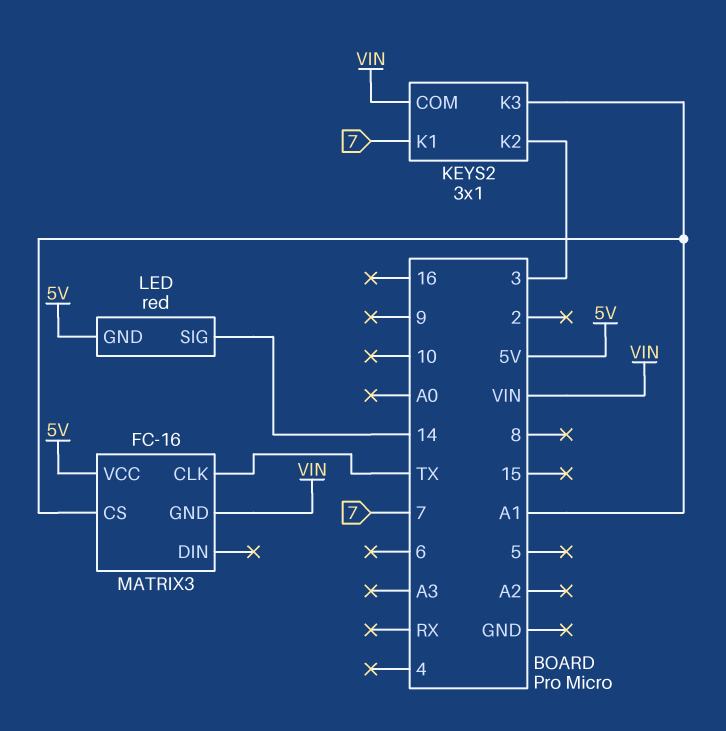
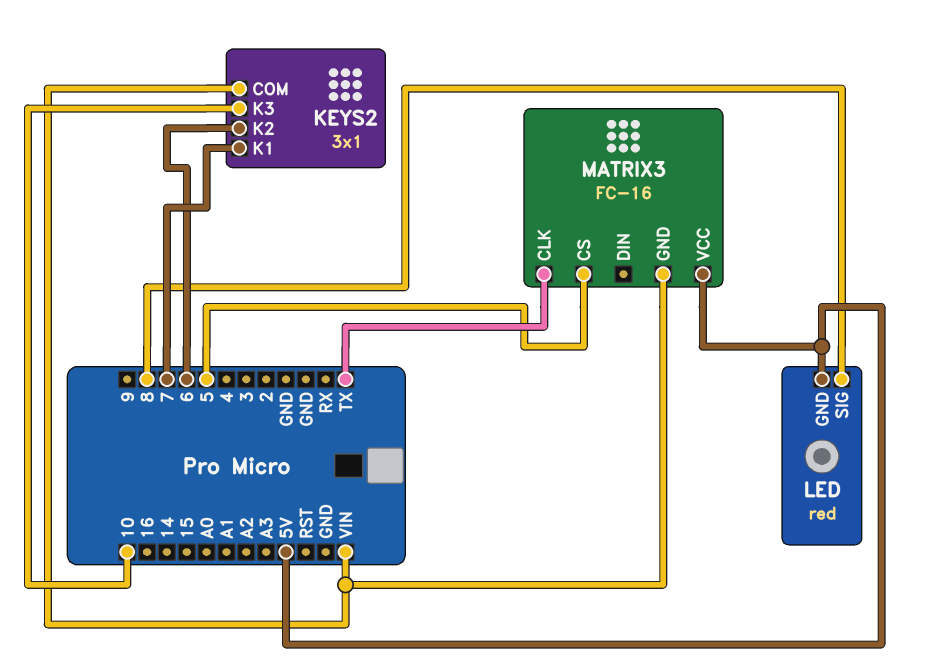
KEYS2 pin K2: 3 -> 6
KEYS2 pin K3: A1 -> 10
LED pin SIG: 14 -> 8
MATRIX3 pin CS: A1 -> 5

